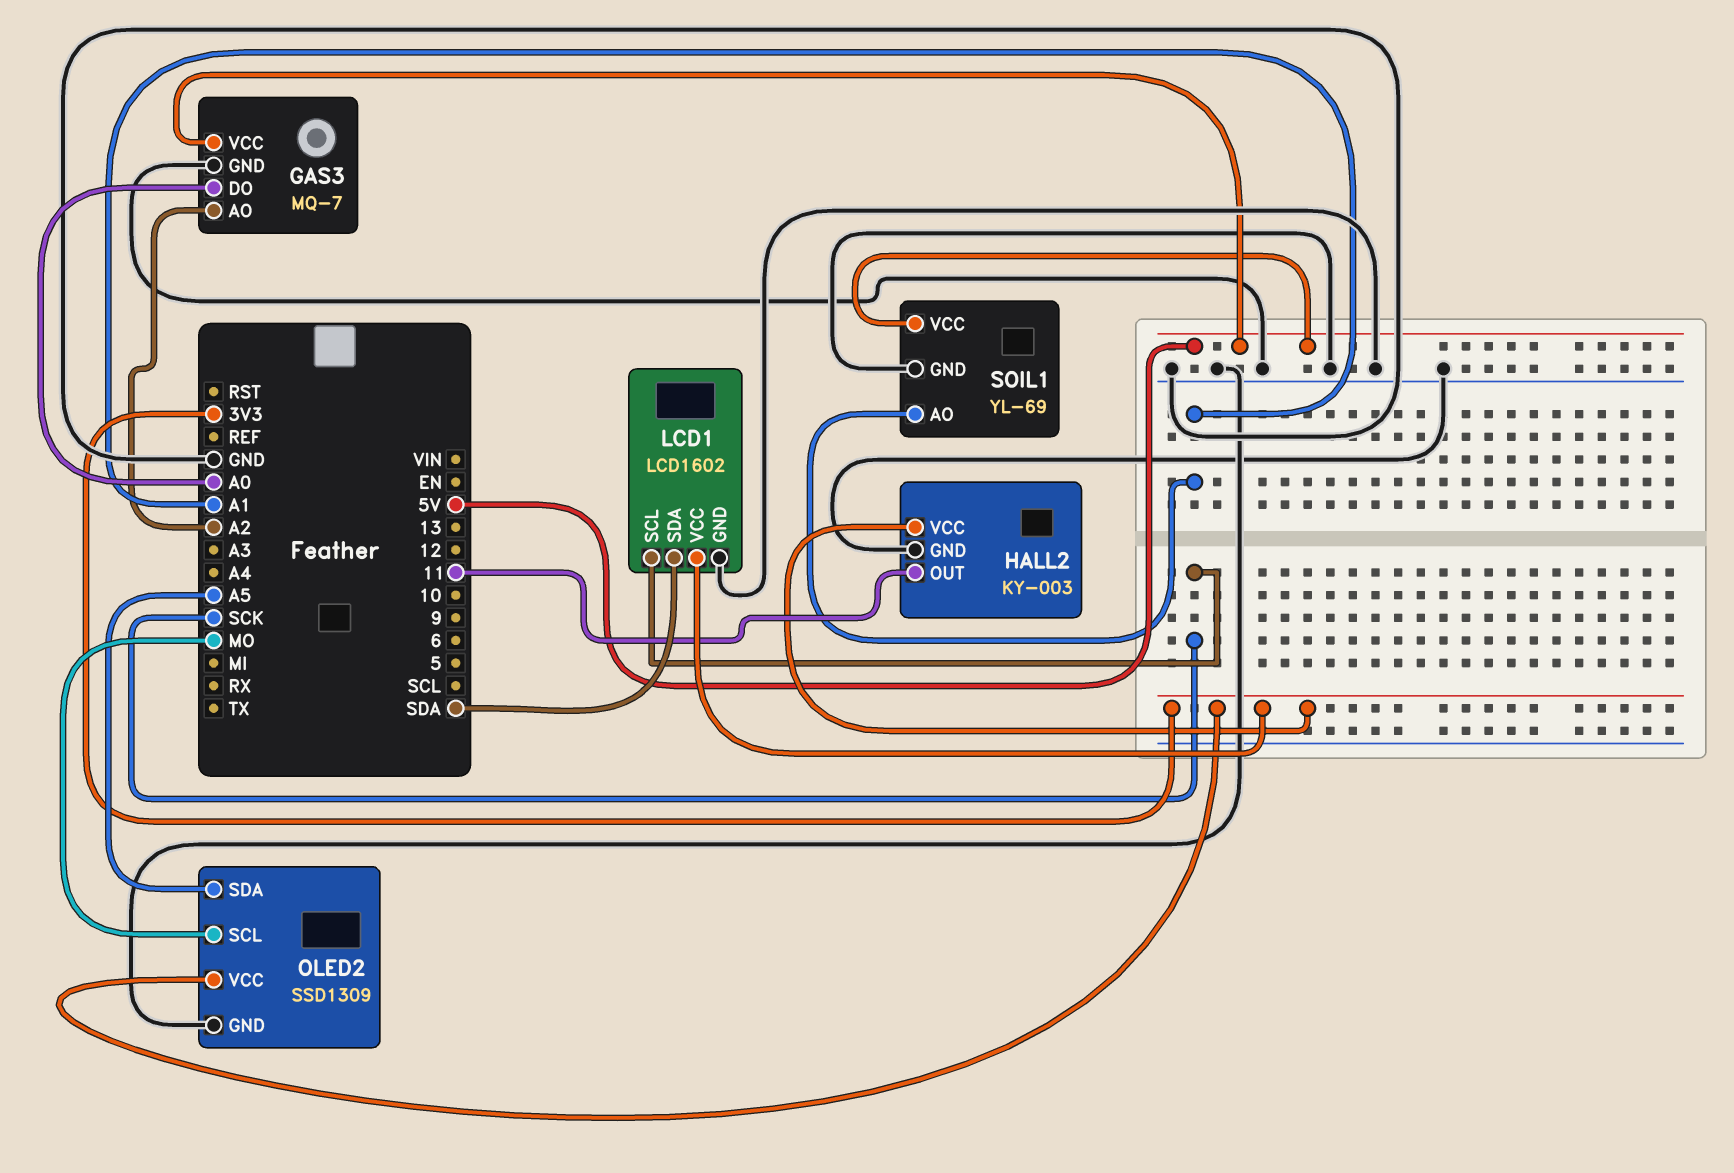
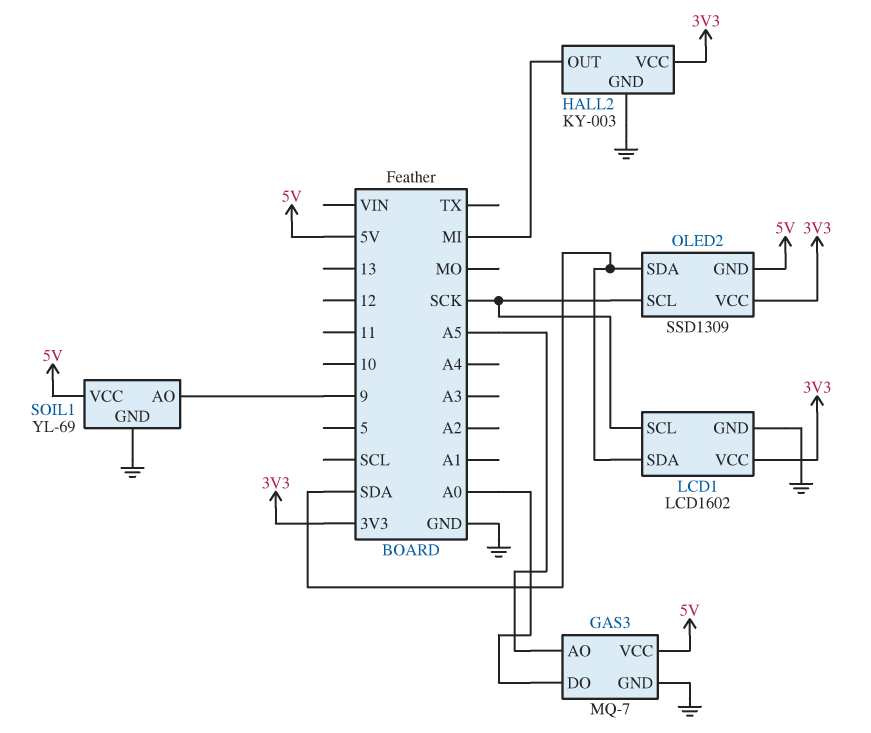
GAS3 pin AO: A2 -> A5
HALL2 pin OUT: 11 -> MI
OLED2 pin GND: GND -> 5V
OLED2 pin SCL: MO -> SCK
OLED2 pin SDA: A5 -> SDA
SOIL1 pin AO: A1 -> 9

